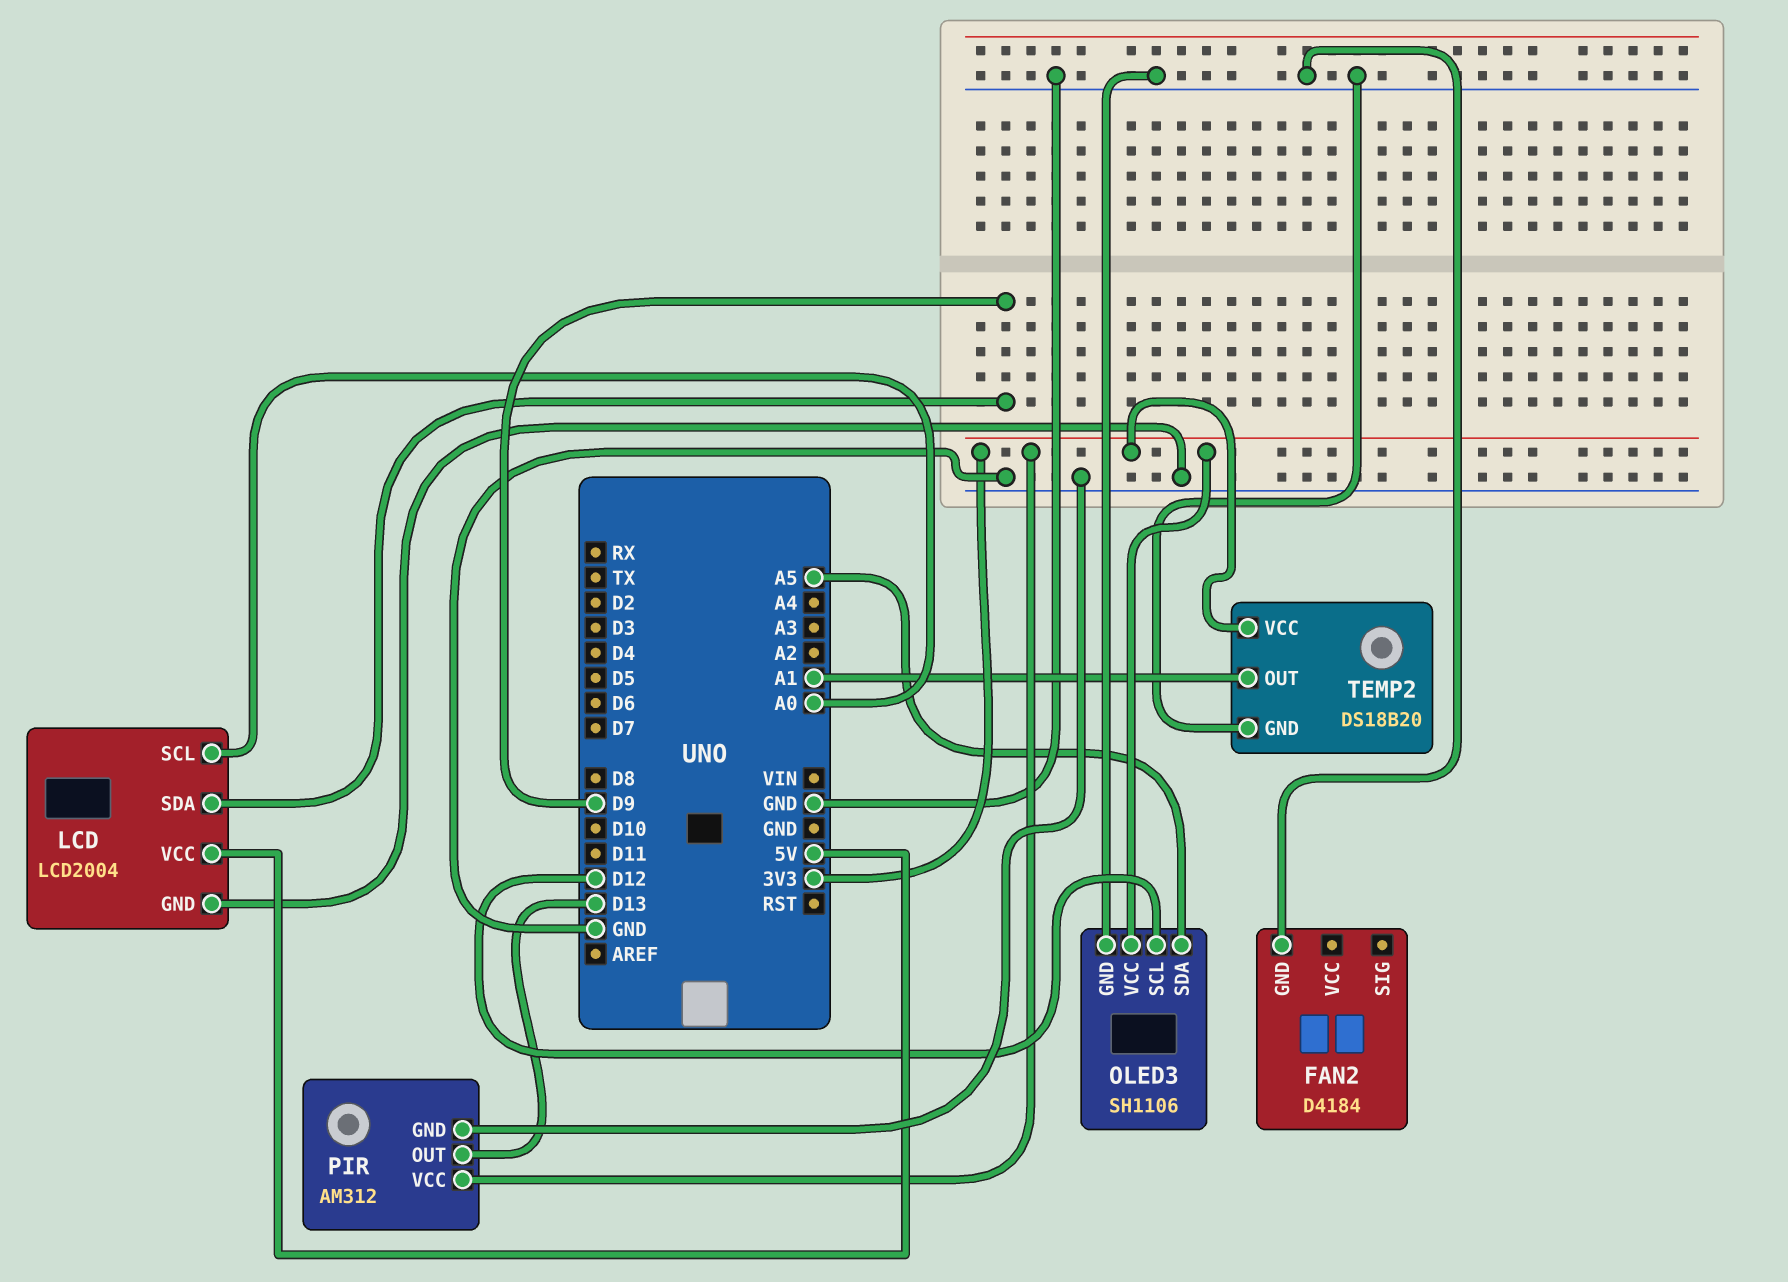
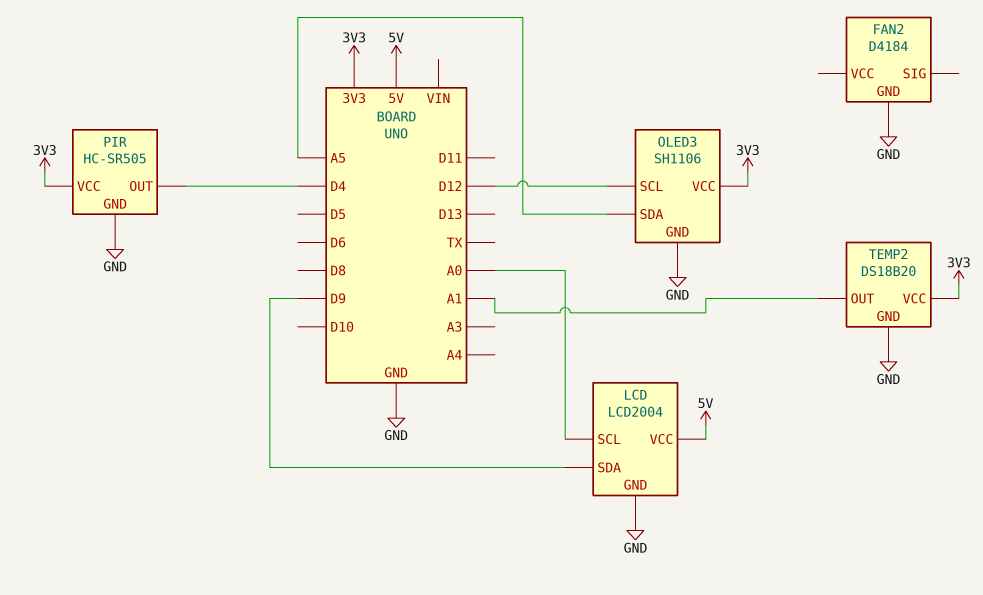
PIR: AM312 -> HC-SR505
PIR pin OUT: D13 -> D4

